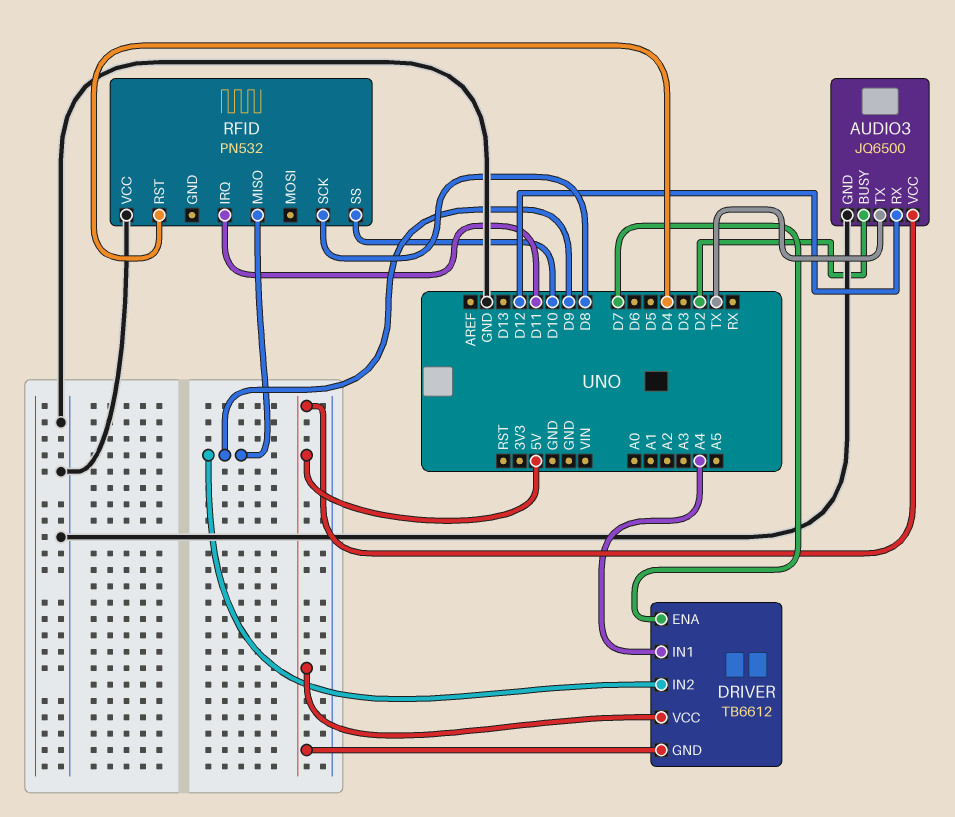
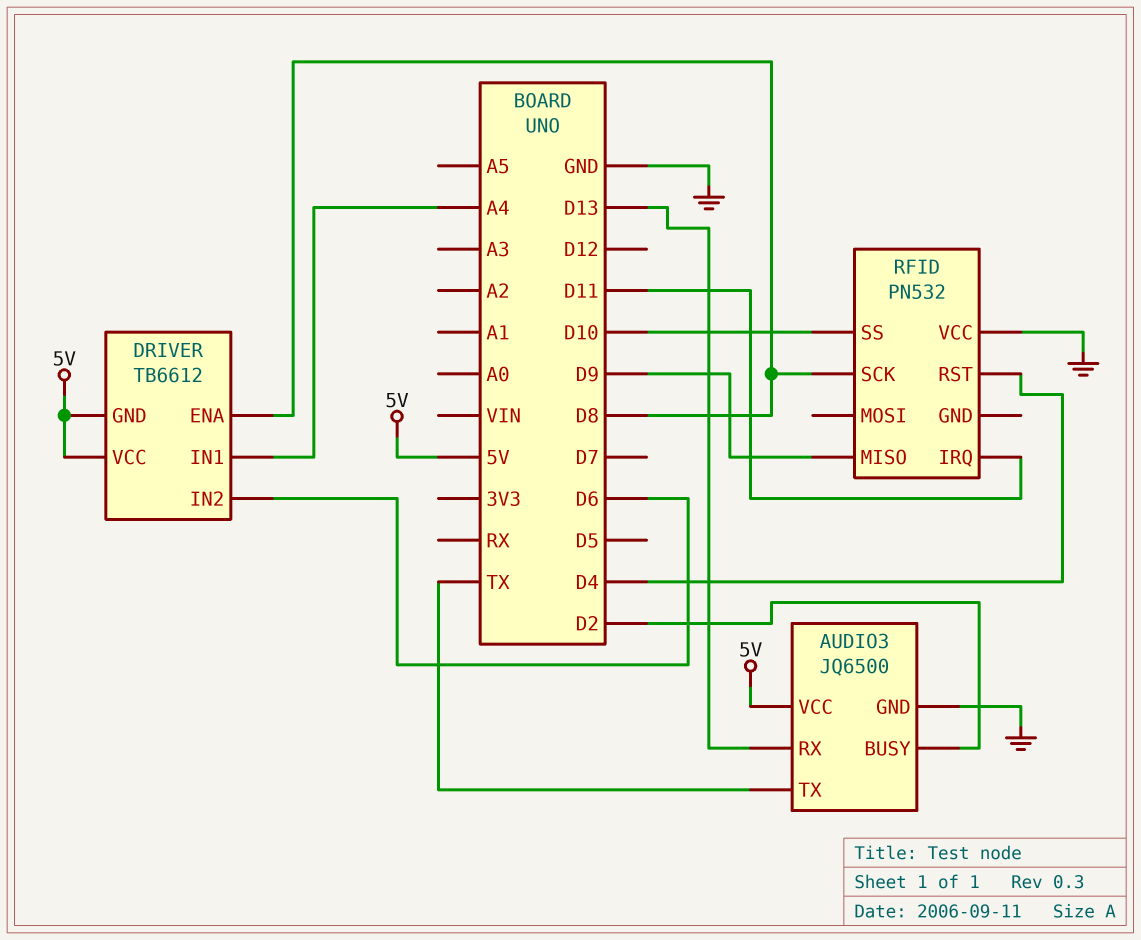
AUDIO3 pin RX: D12 -> D13
DRIVER pin ENA: D7 -> D8
DRIVER pin IN2: D9 -> D6

